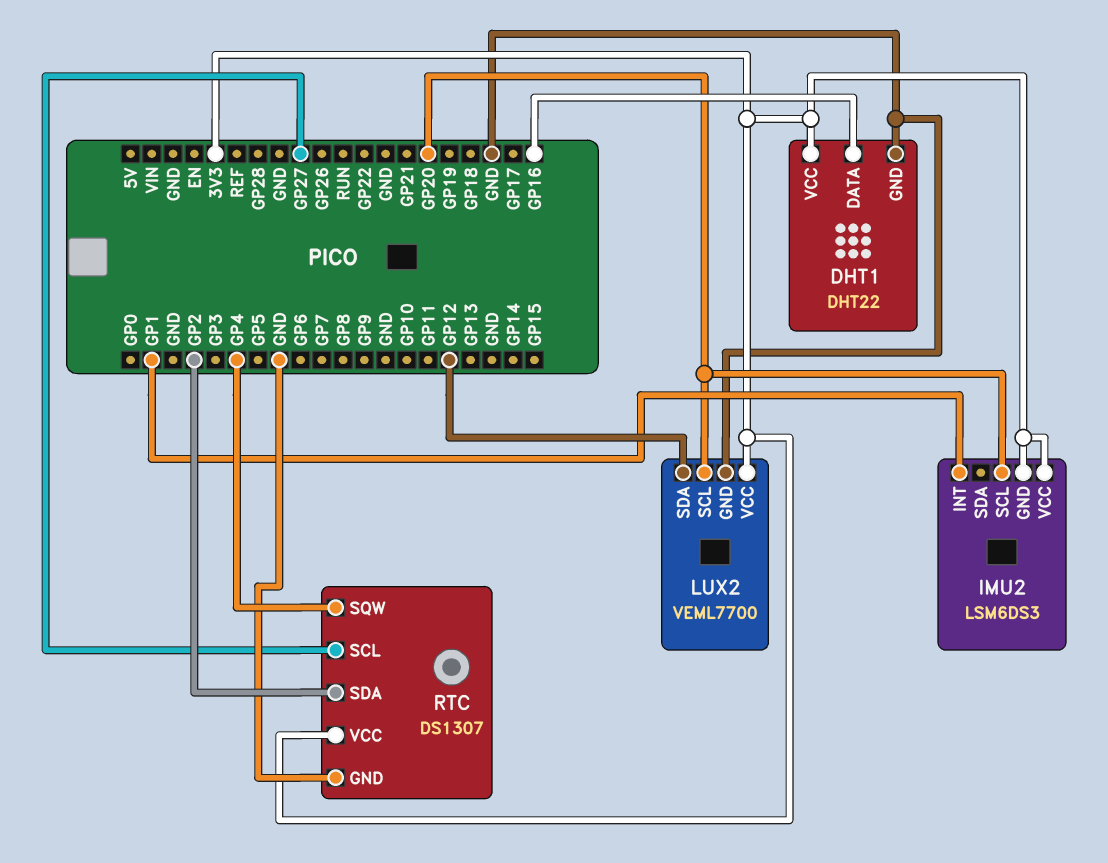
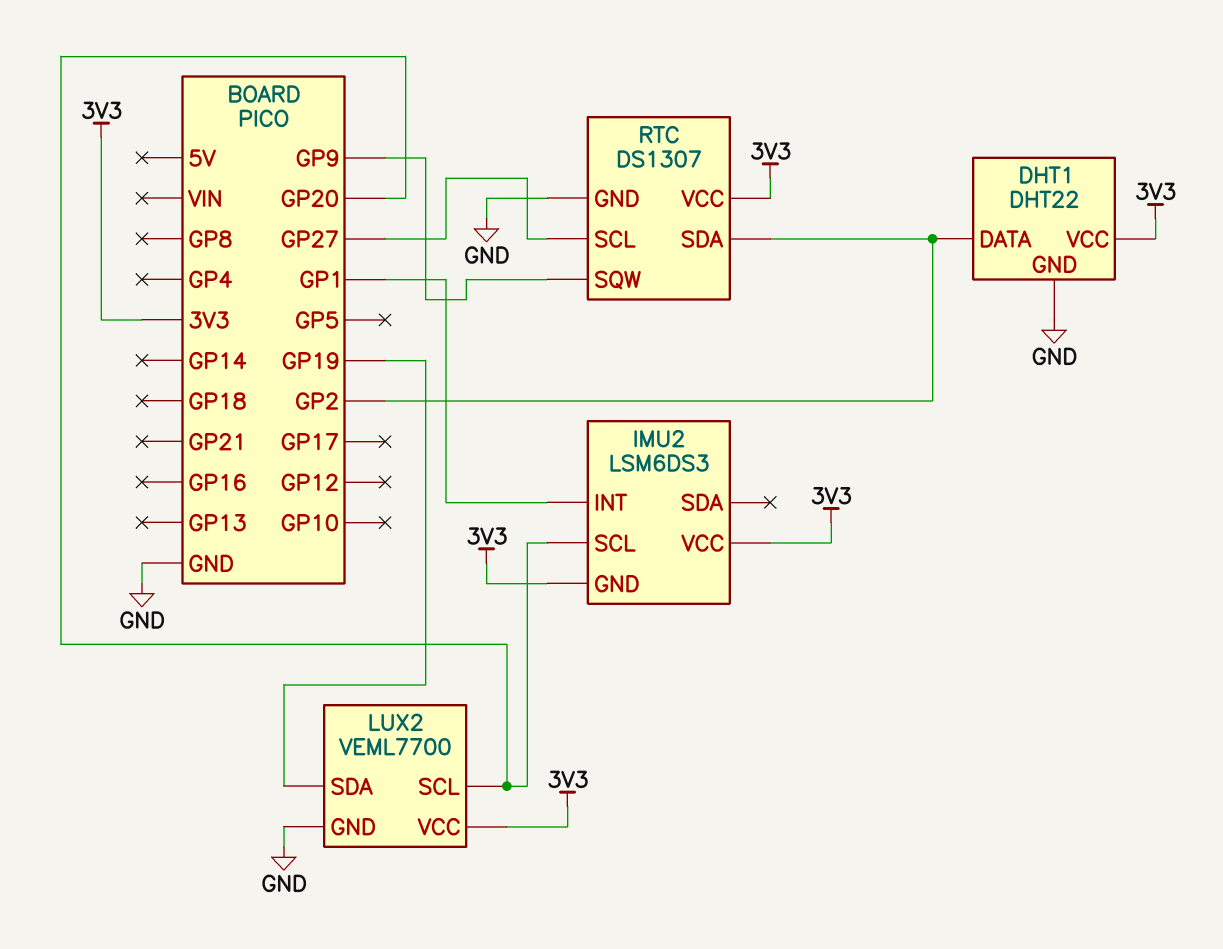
DHT1 pin DATA: GP16 -> GP2
LUX2 pin SDA: GP12 -> GP19
RTC pin SQW: GP4 -> GP9

